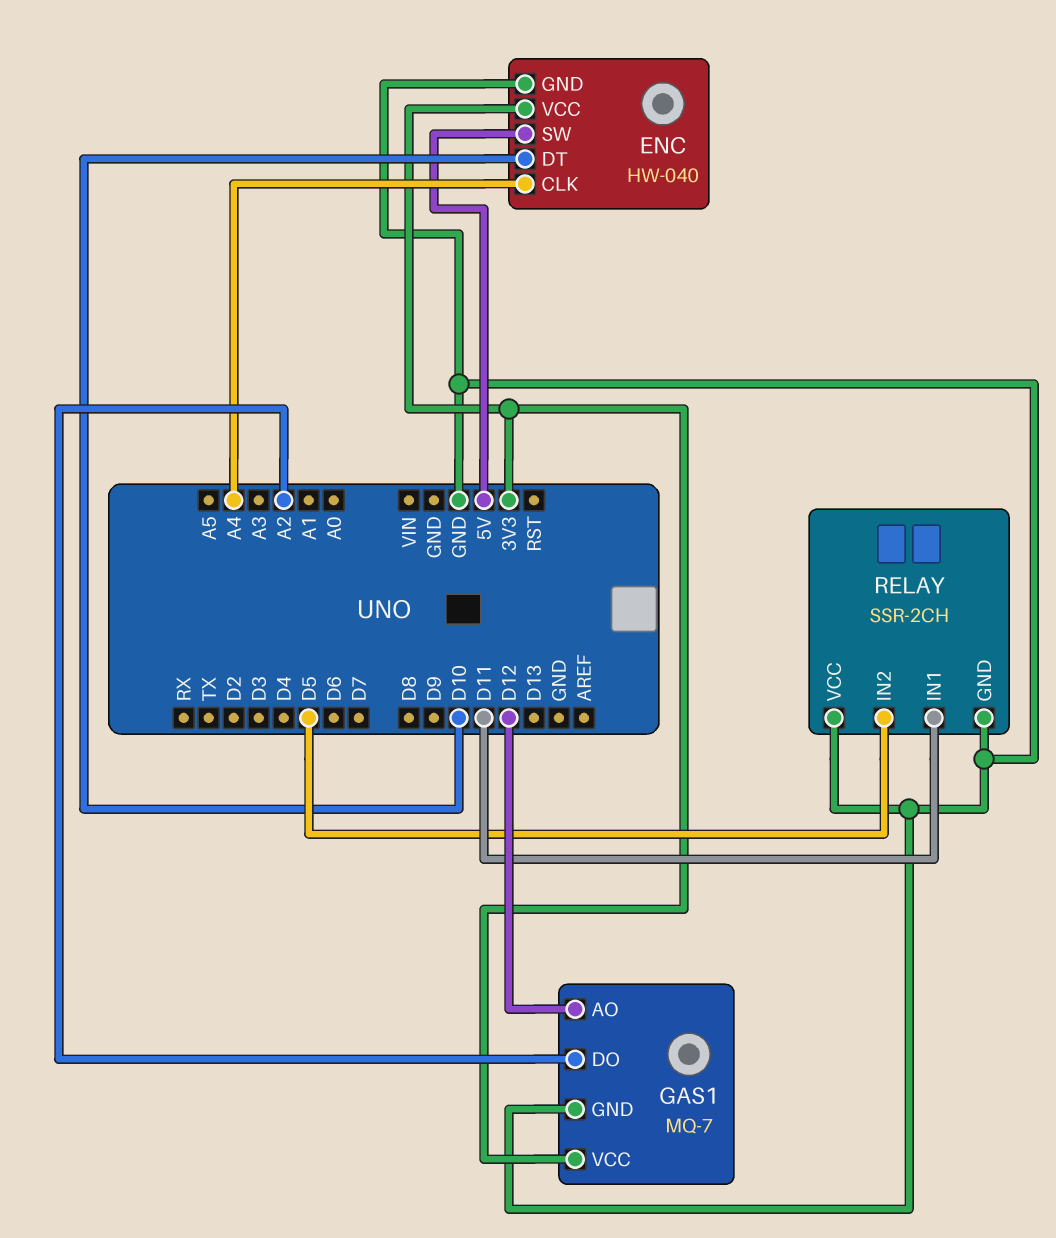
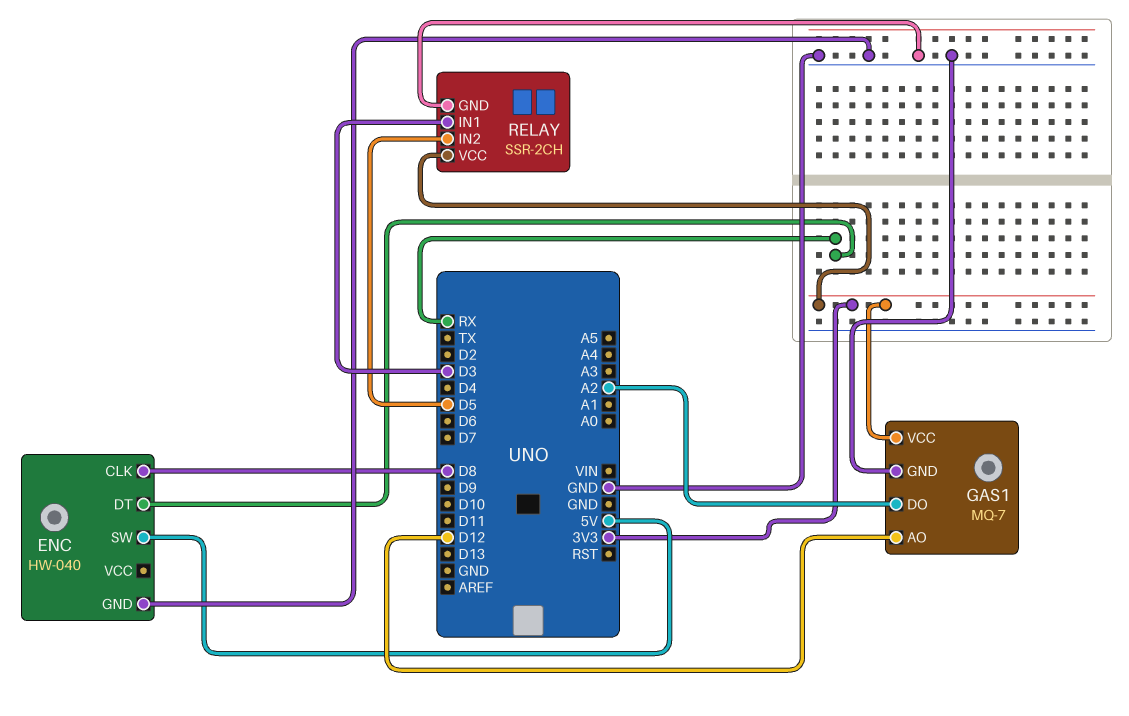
ENC pin CLK: A4 -> D8
ENC pin DT: D10 -> RX
ENC pin VCC: 3V3 -> none
RELAY pin IN1: D11 -> D3
RELAY pin VCC: GND -> 3V3

